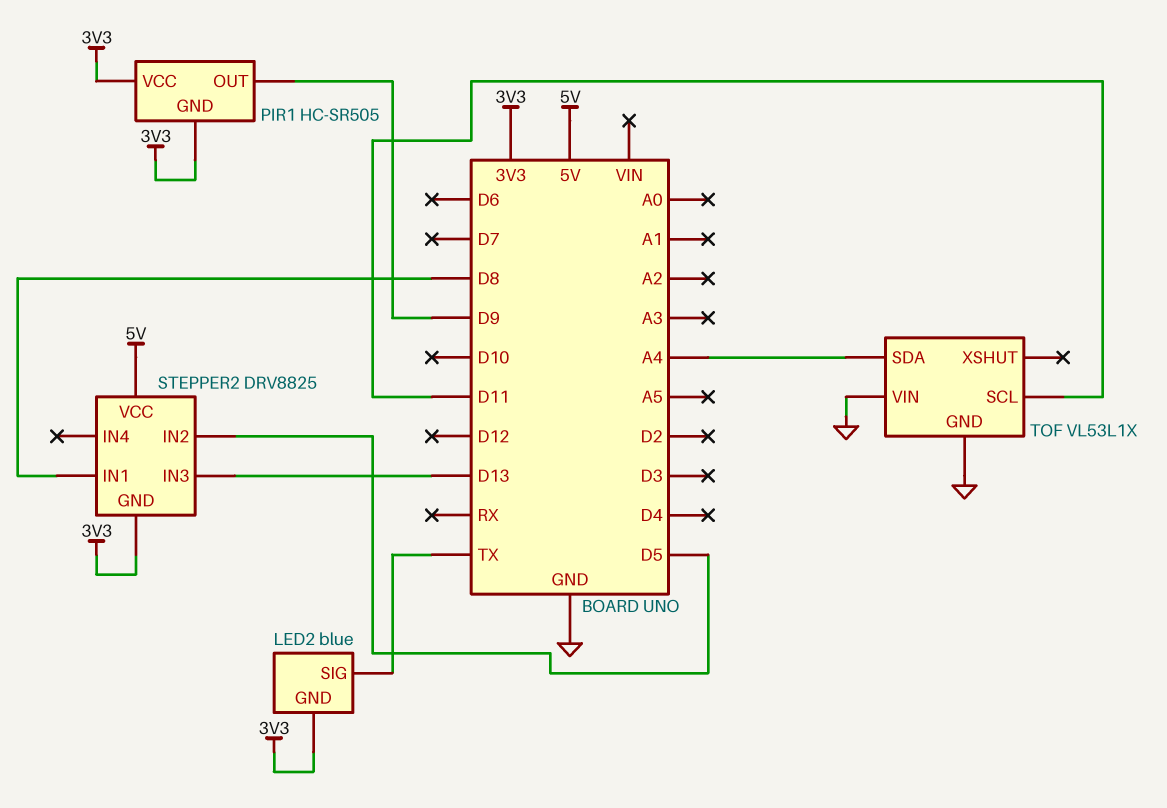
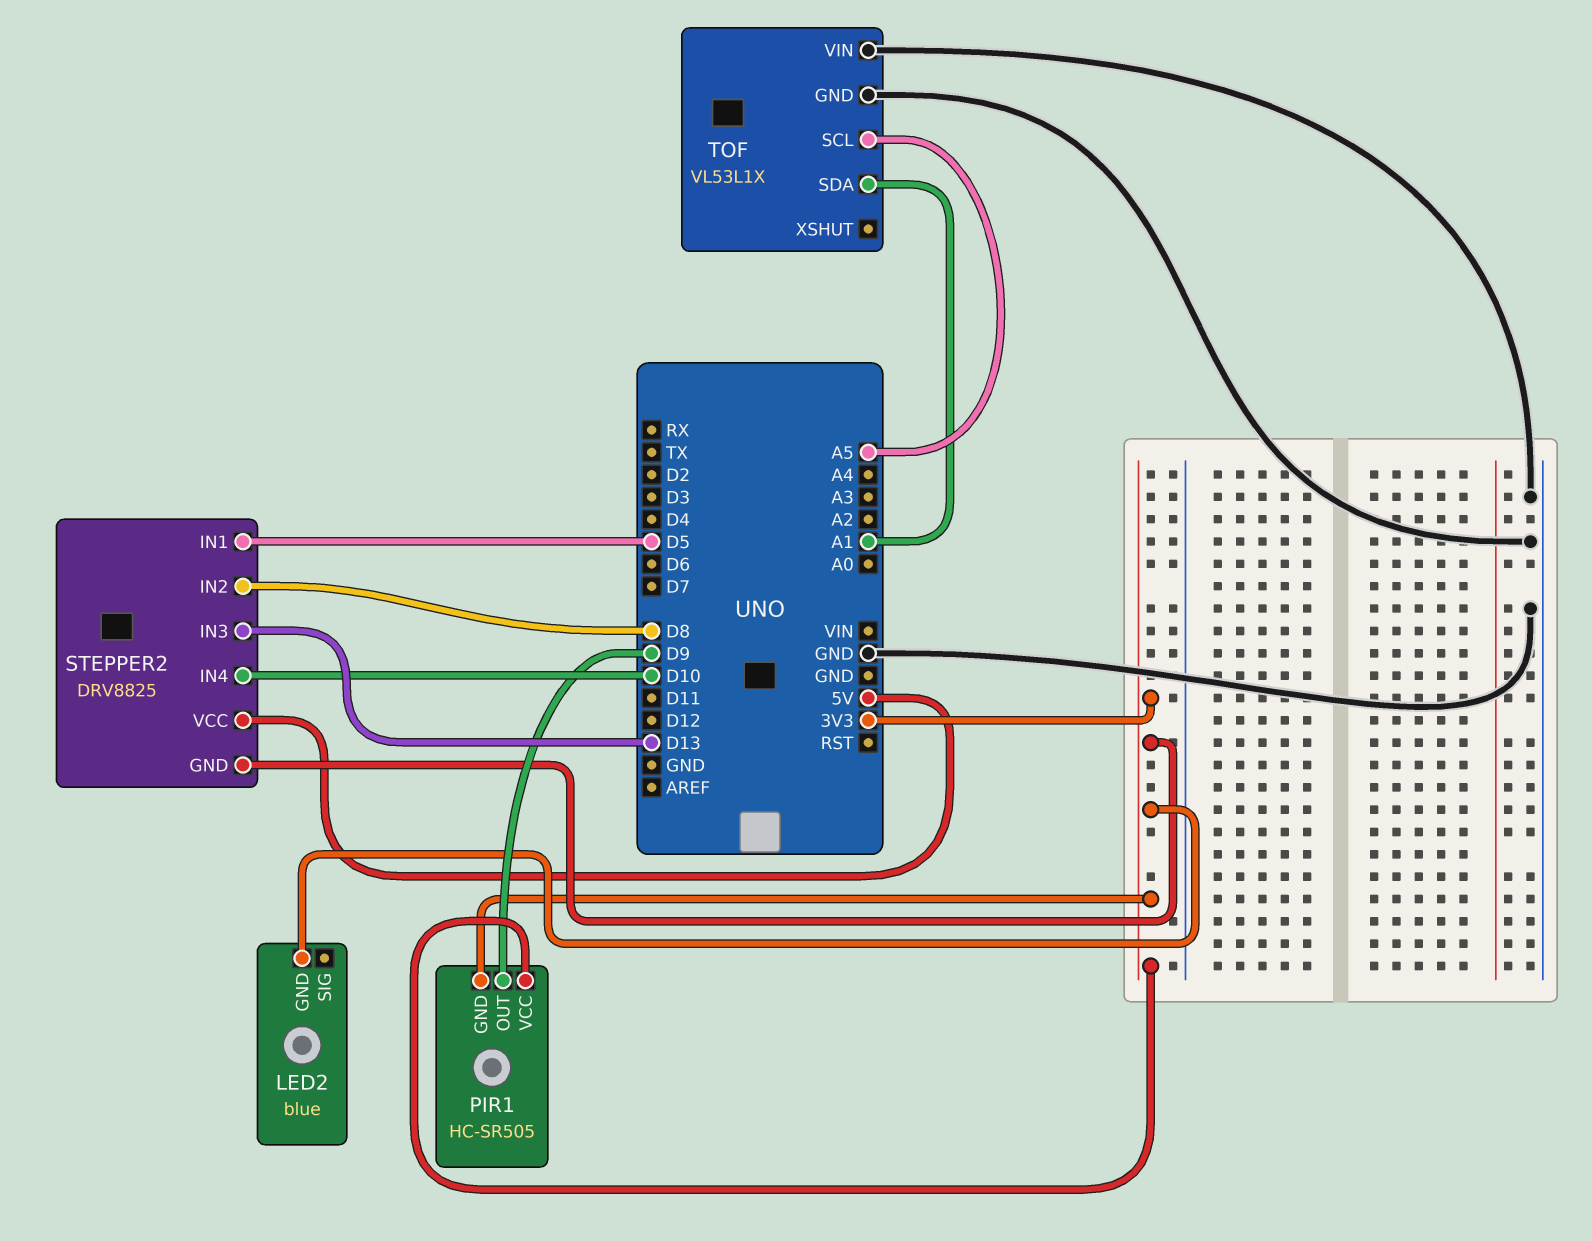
LED2 pin SIG: TX -> none
STEPPER2 pin IN1: D8 -> D5
STEPPER2 pin IN2: D5 -> D8
STEPPER2 pin IN4: none -> D10
TOF pin SCL: D11 -> A5
TOF pin SDA: A4 -> A1

